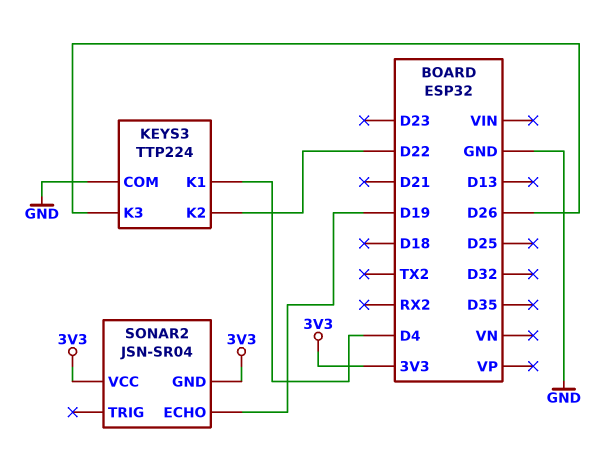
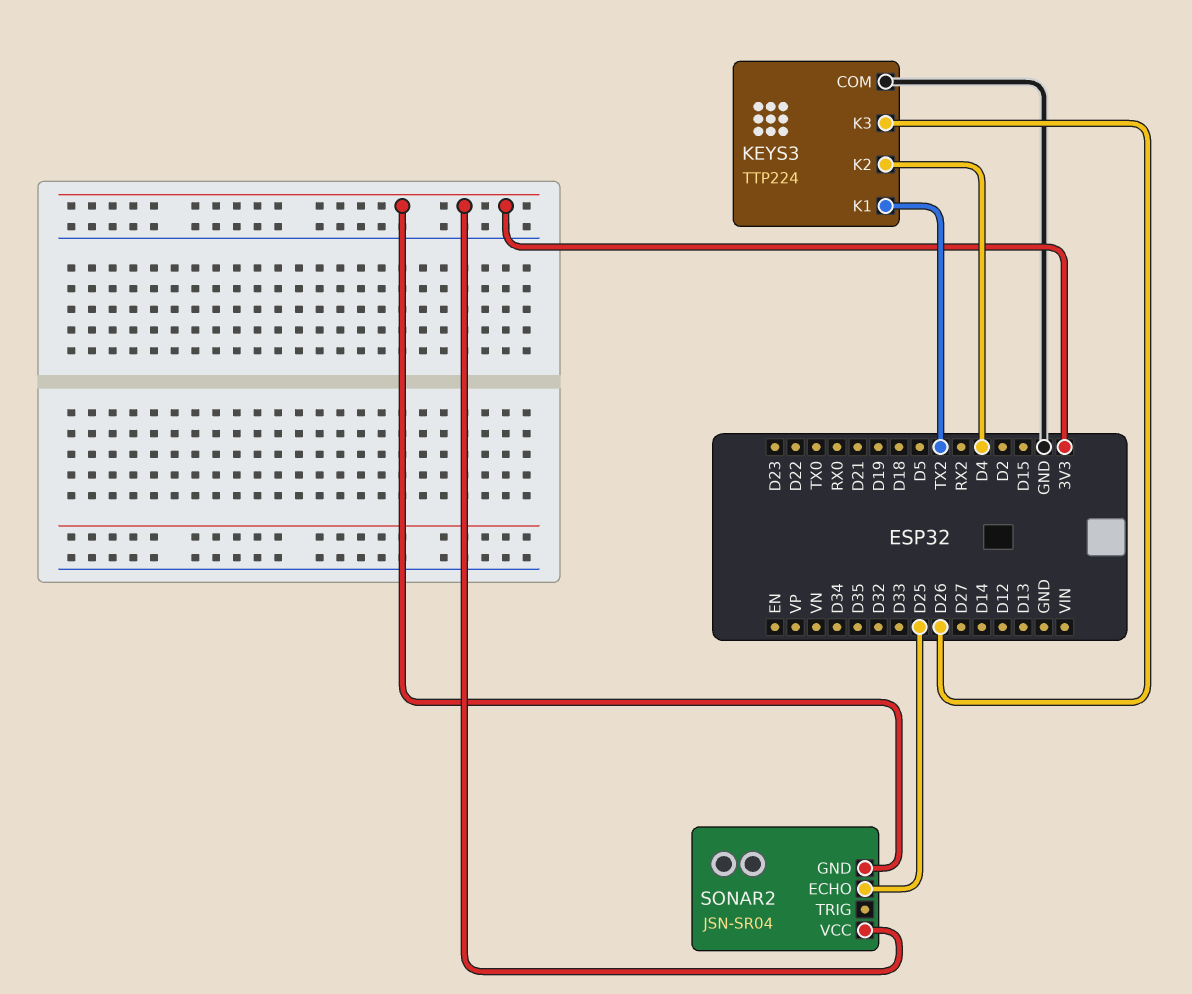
KEYS3 pin K1: D4 -> TX2
KEYS3 pin K2: D22 -> D4
SONAR2 pin ECHO: D19 -> D25

